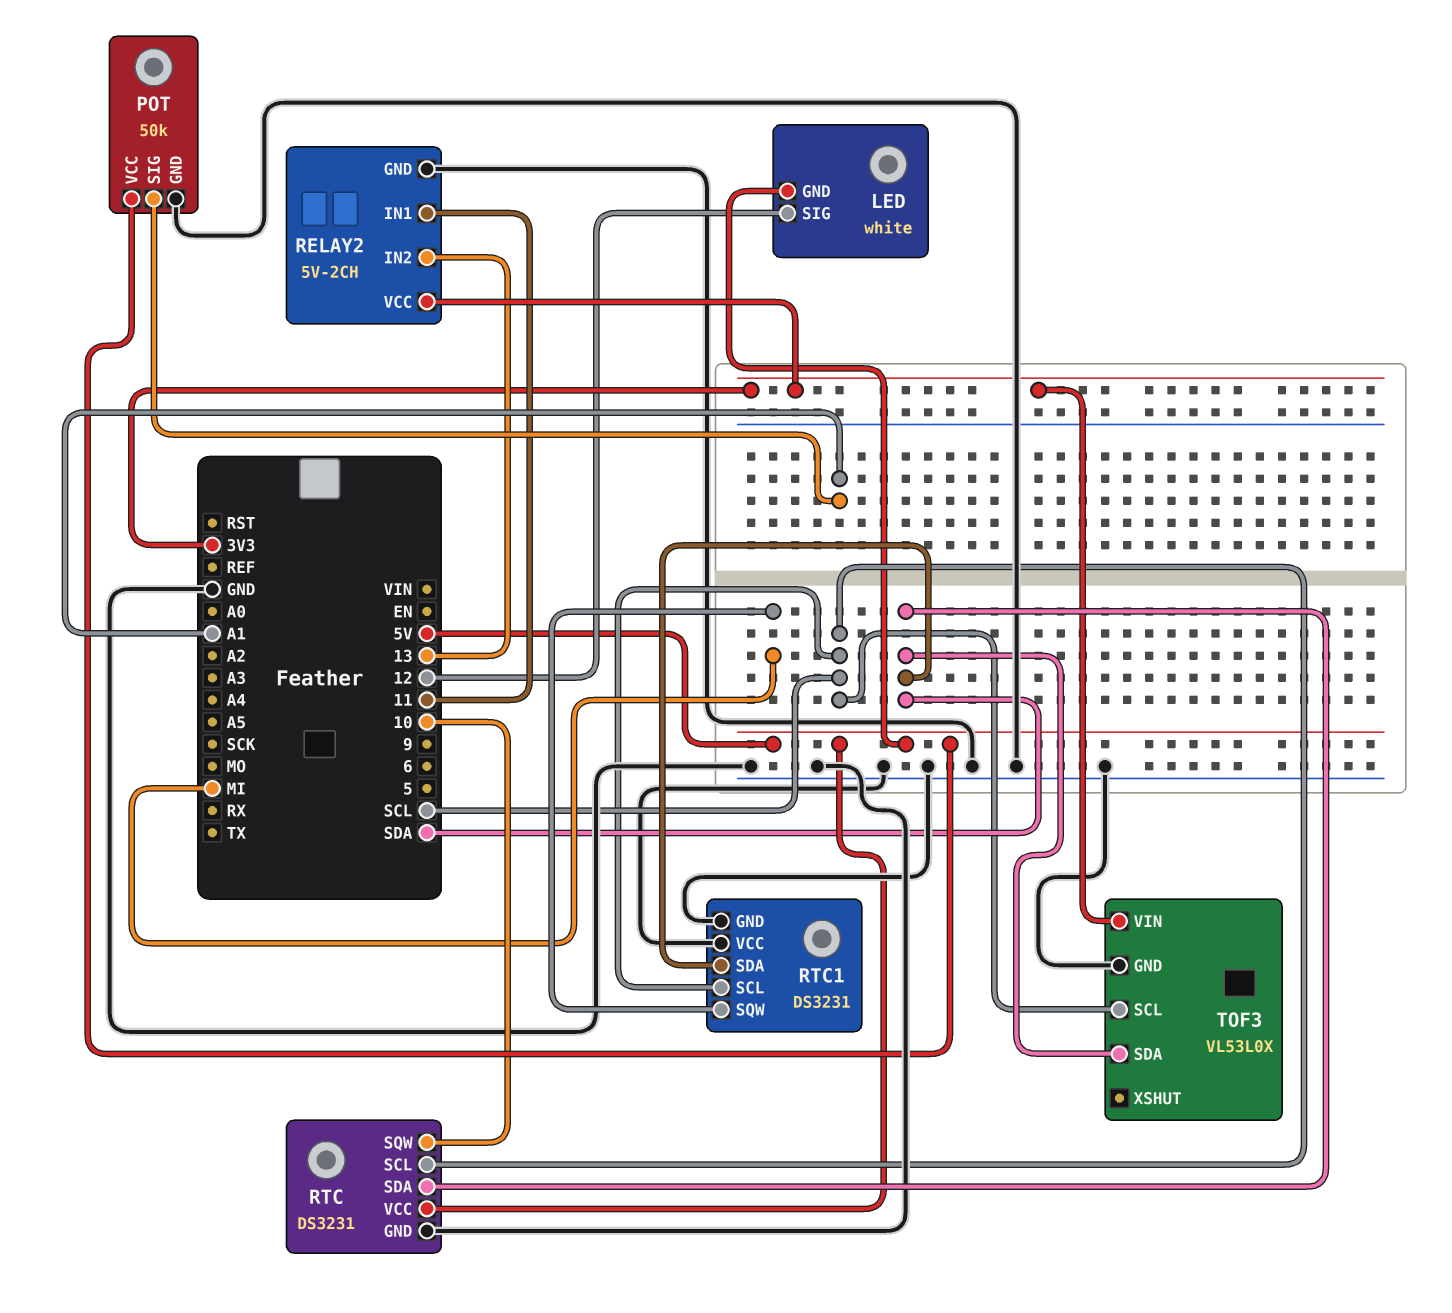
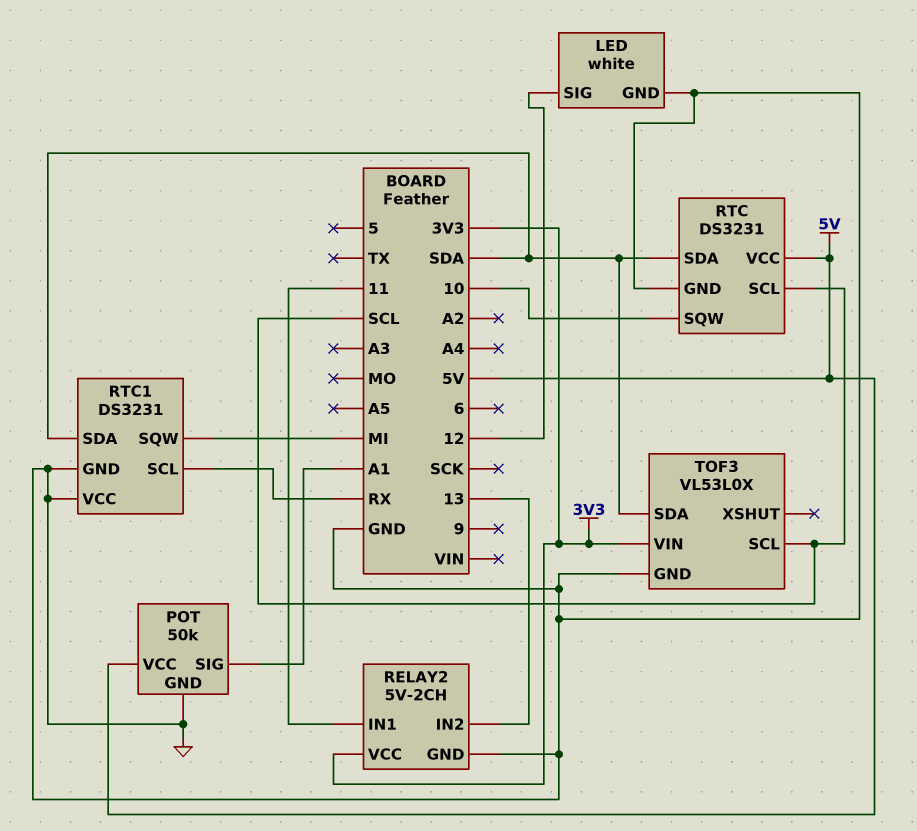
LED pin GND: 5V -> GND
RTC1 pin SCL: SCL -> RX

